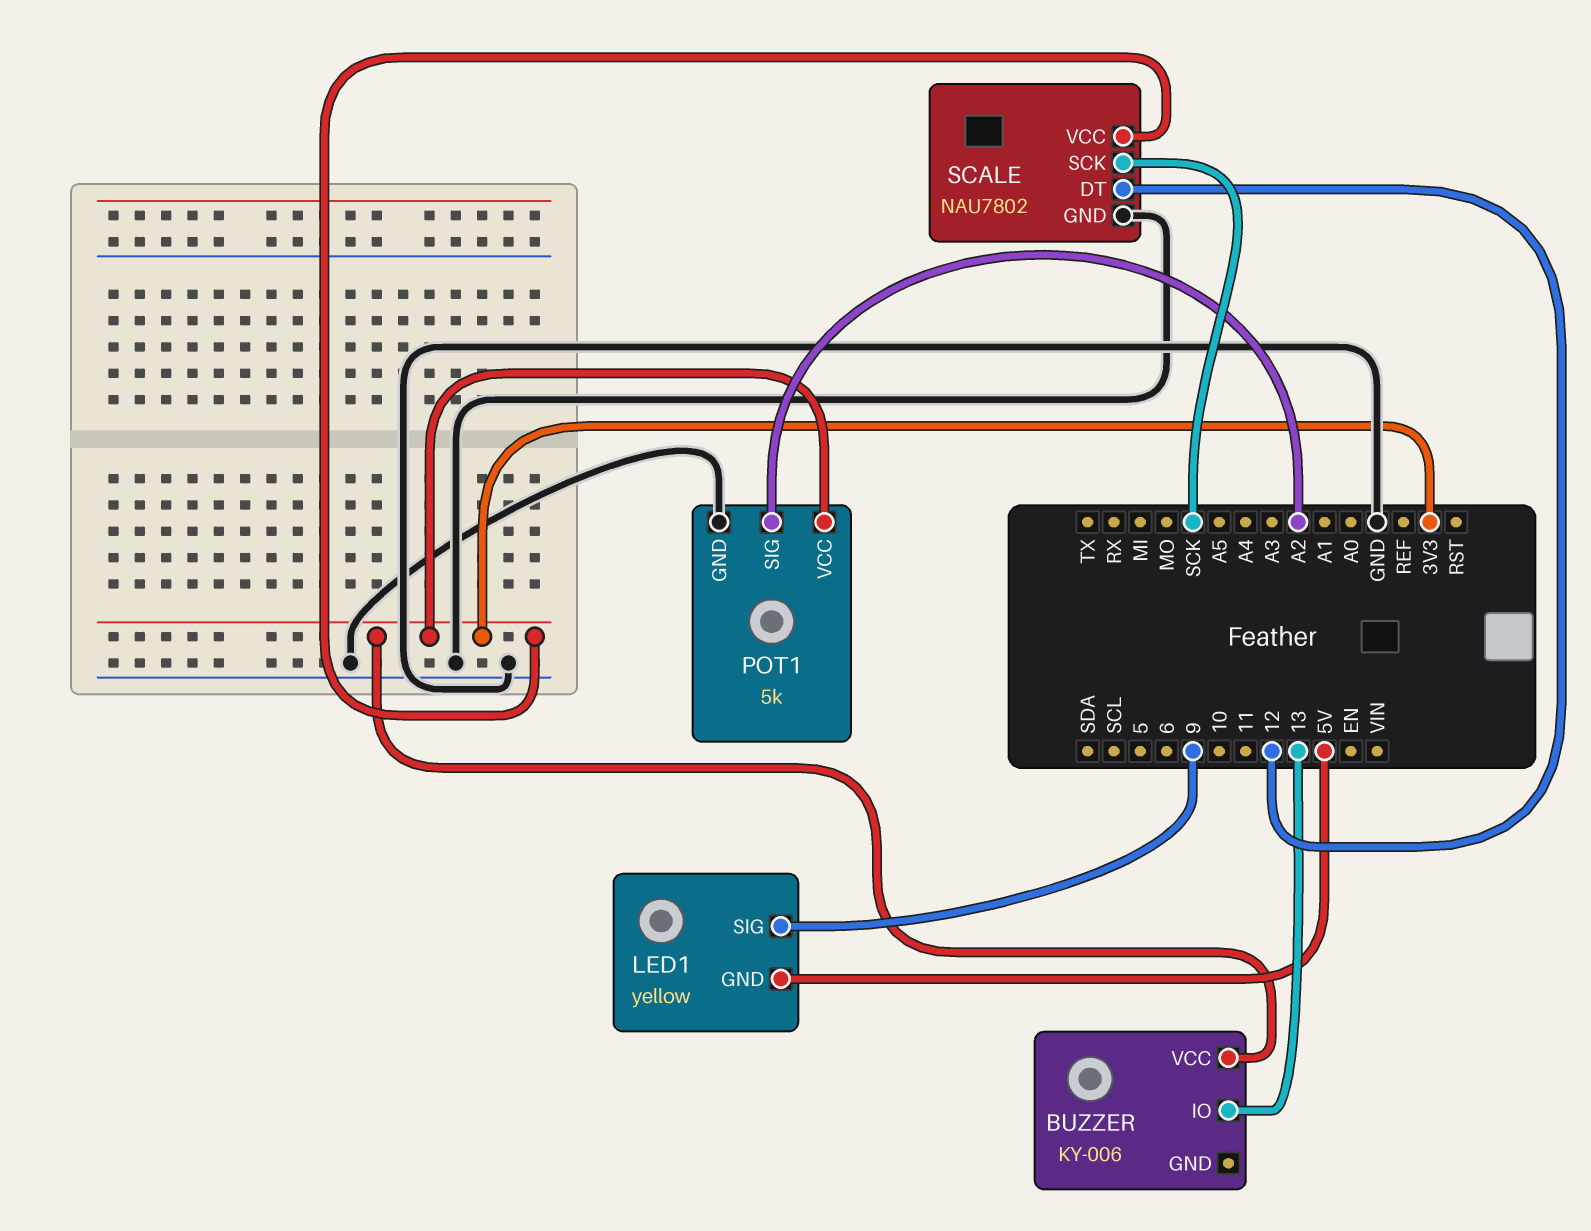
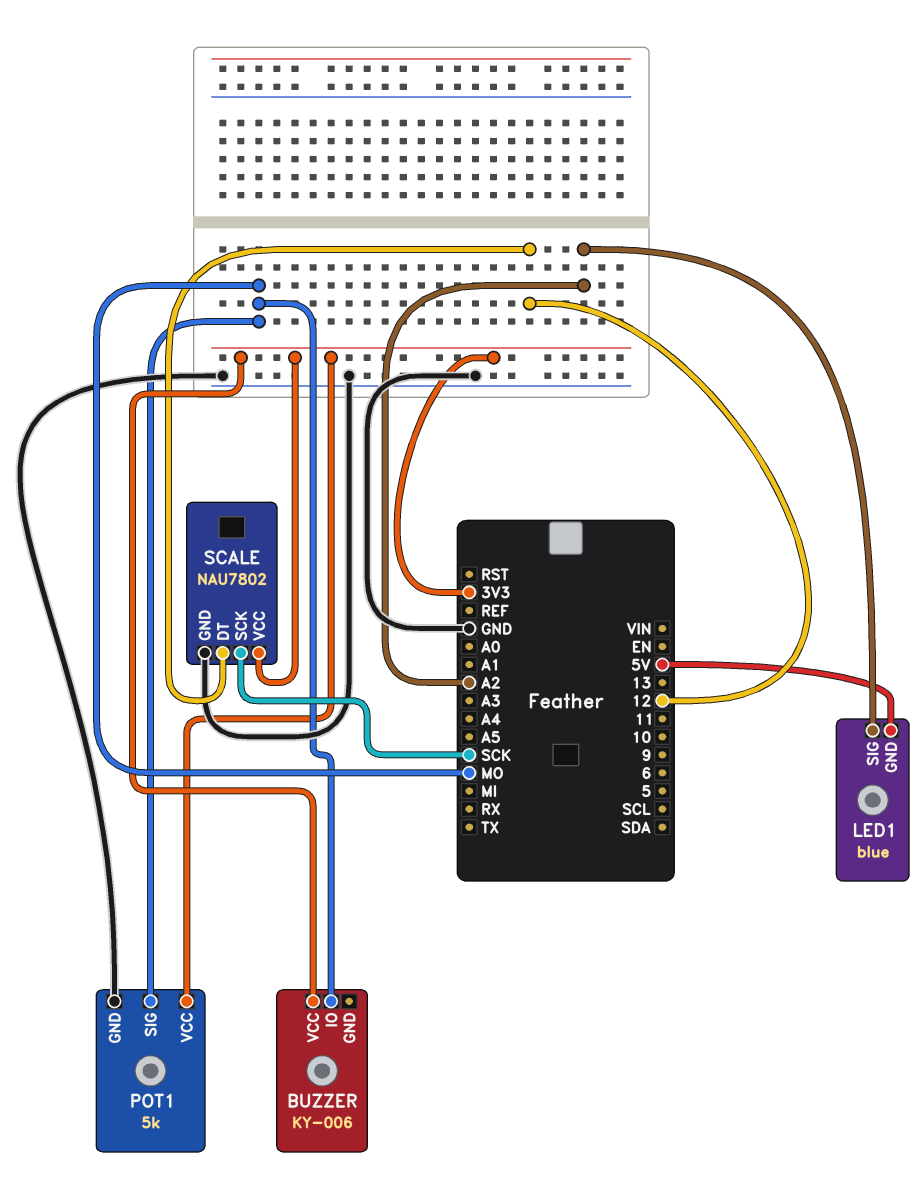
BUZZER pin IO: 13 -> MO
LED1: yellow -> blue
LED1 pin SIG: 9 -> A2
POT1 pin SIG: A2 -> MO

